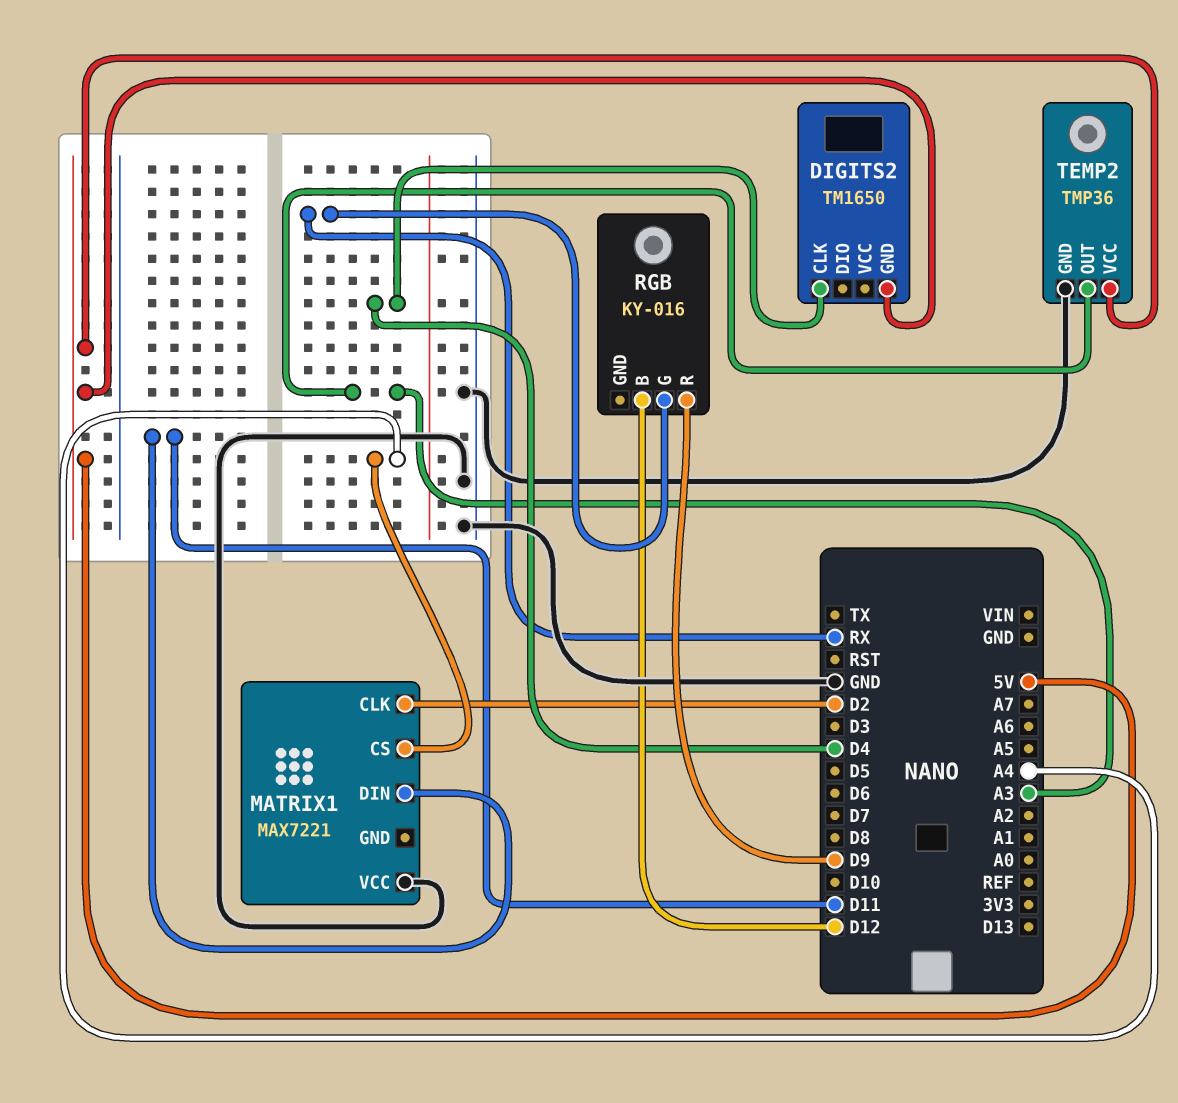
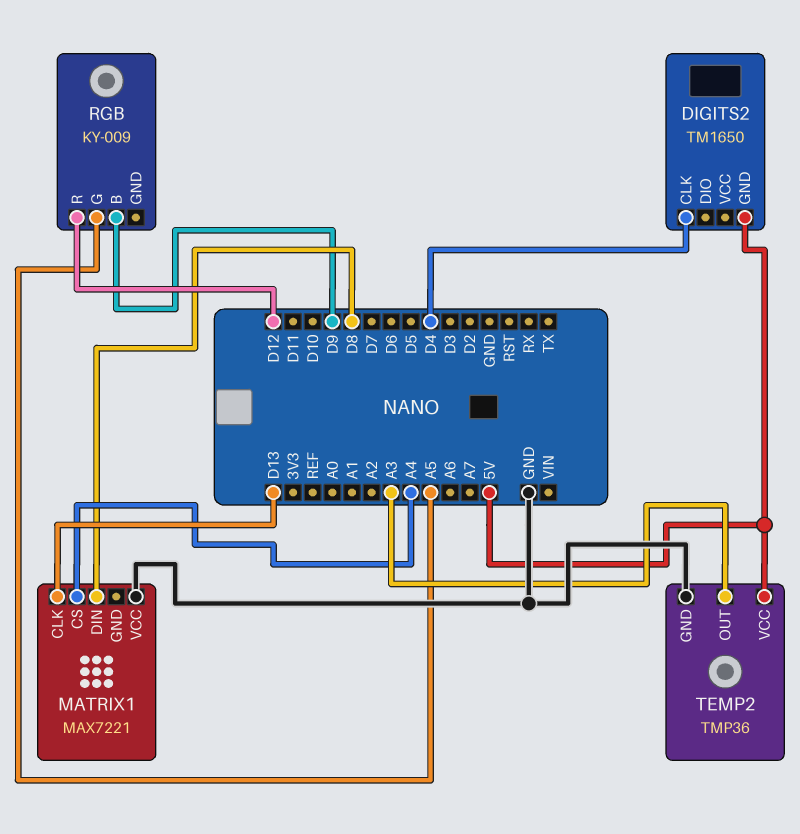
MATRIX1 pin CLK: D2 -> D13
MATRIX1 pin DIN: D11 -> D8
RGB: KY-016 -> KY-009
RGB pin B: D12 -> D9
RGB pin G: RX -> A5
RGB pin R: D9 -> D12

